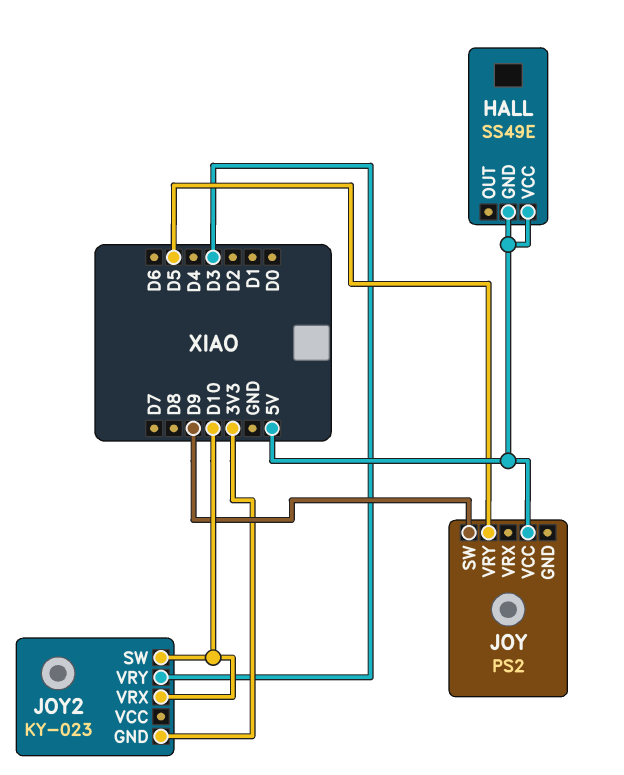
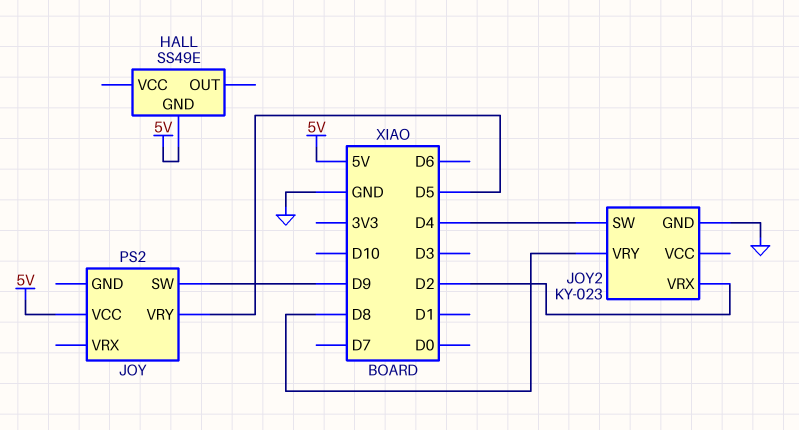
HALL pin VCC: 5V -> none
JOY2 pin GND: 3V3 -> GND
JOY2 pin SW: D10 -> D4
JOY2 pin VRX: D10 -> D2
JOY2 pin VRY: D3 -> D8

